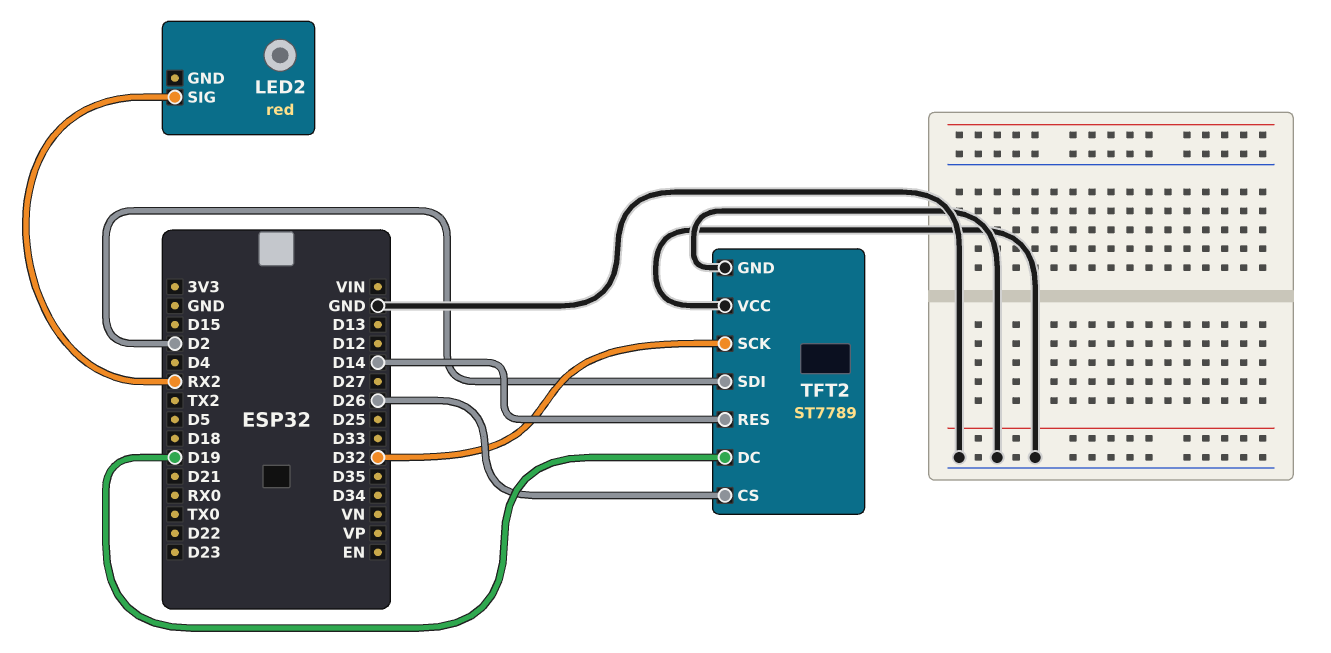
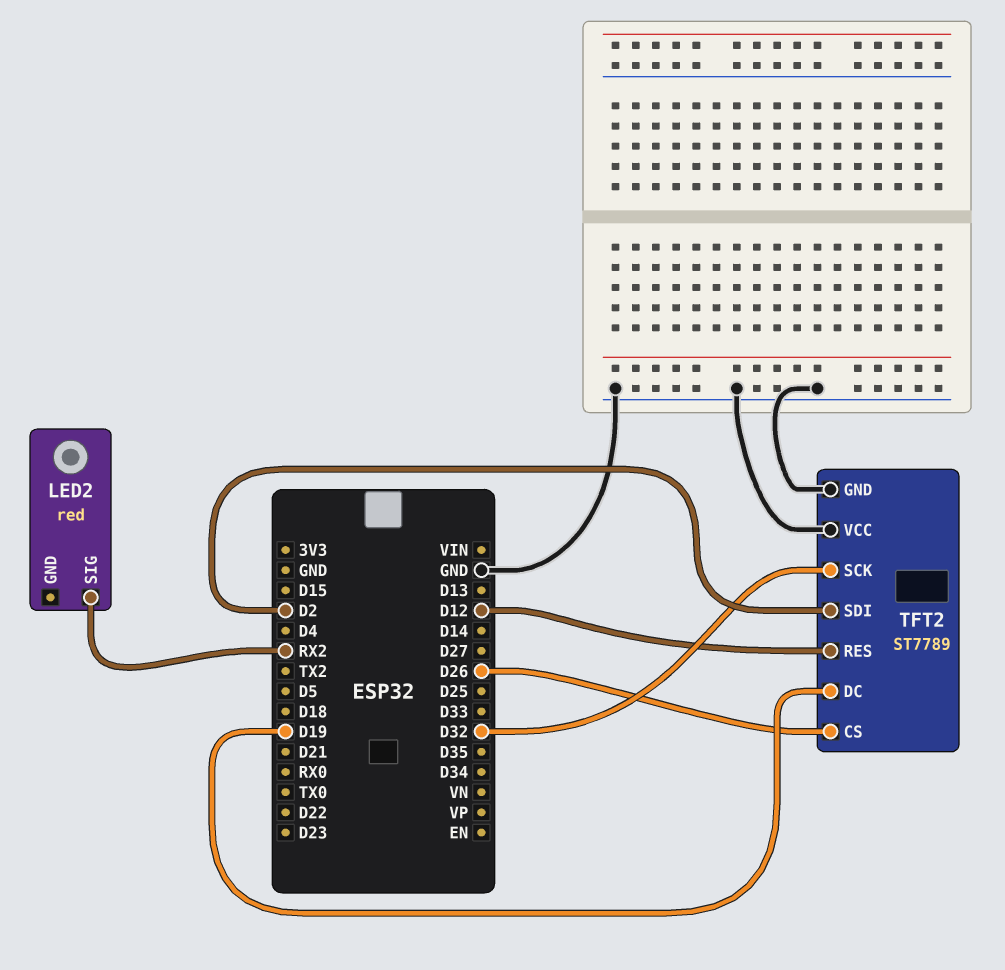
TFT2 pin RES: D14 -> D12

